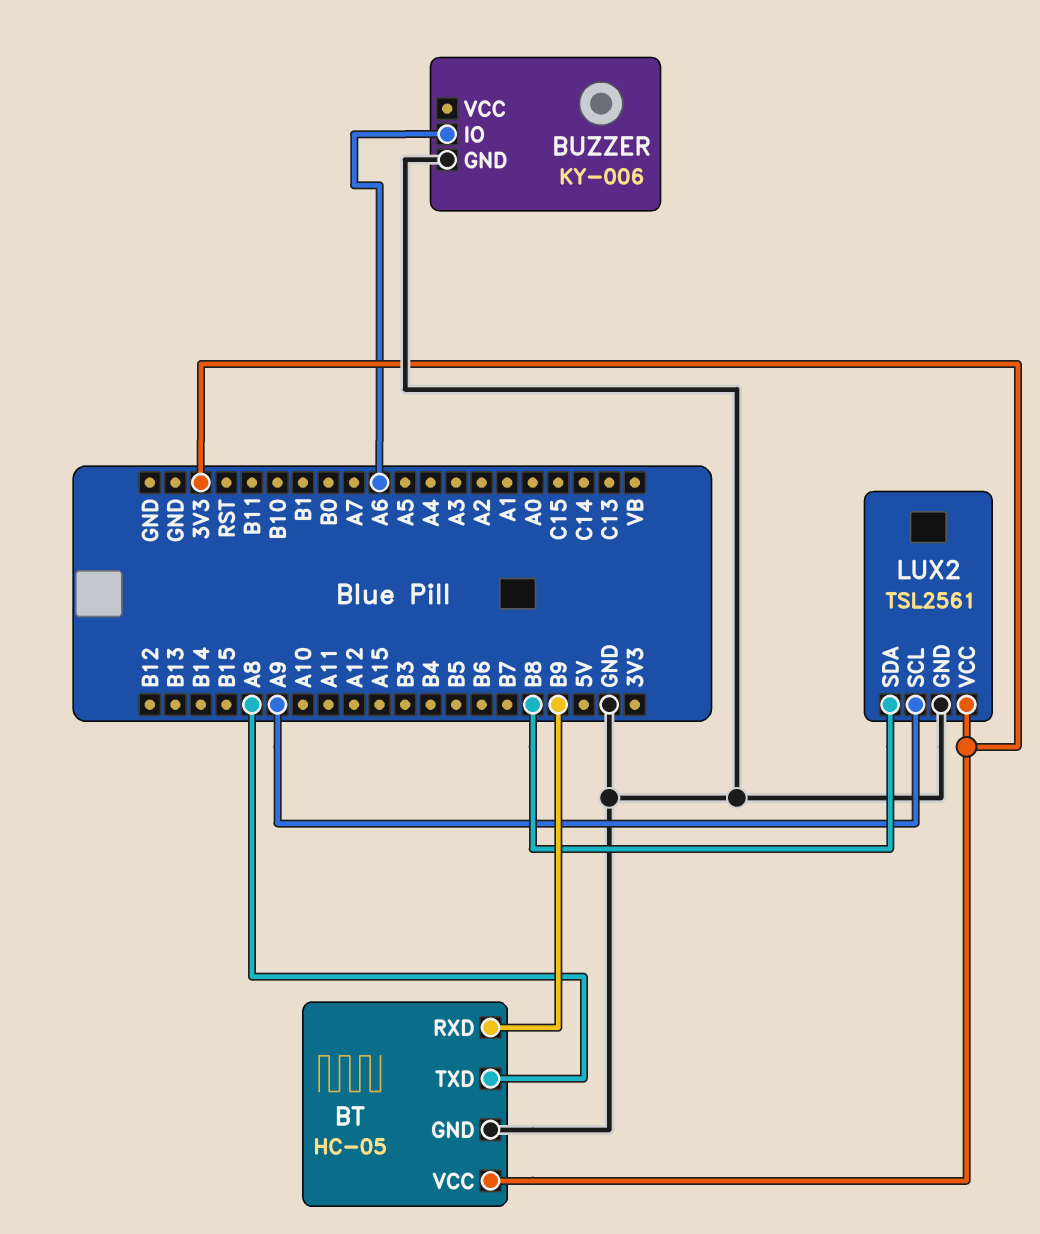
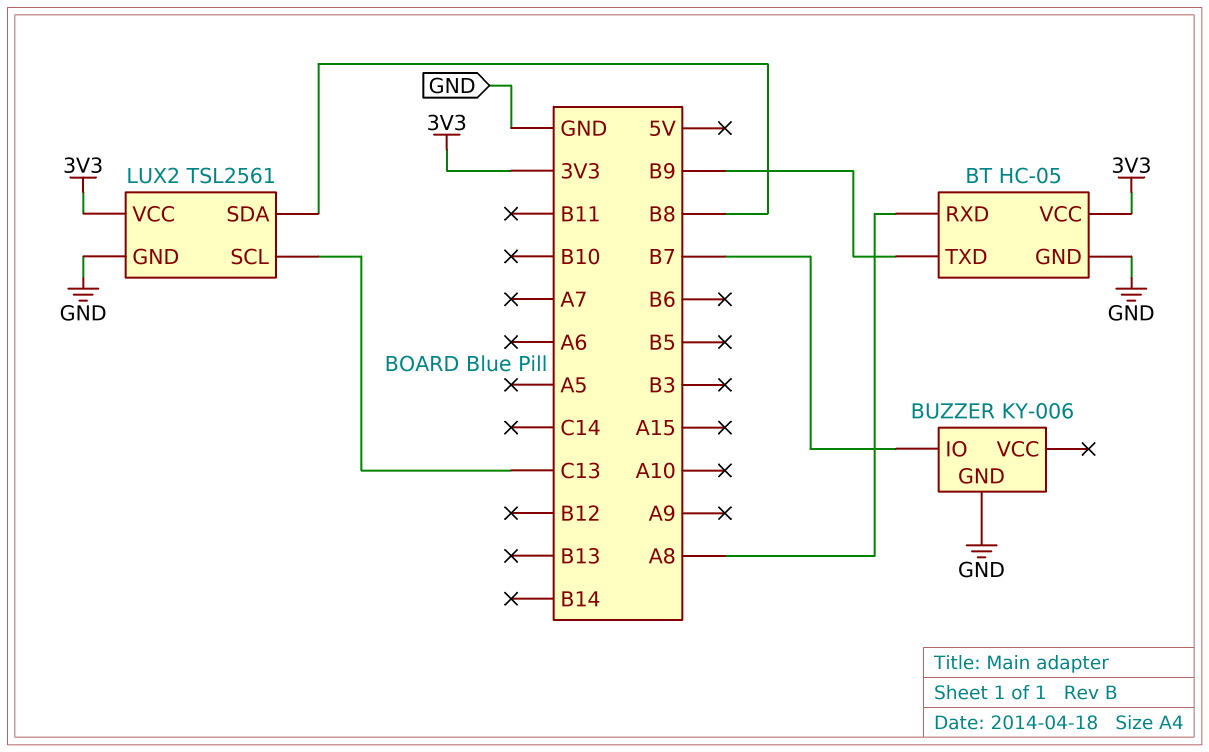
BT pin RXD: B9 -> A8
BT pin TXD: A8 -> B9
BUZZER pin IO: A6 -> B7
LUX2 pin SCL: A9 -> C13

